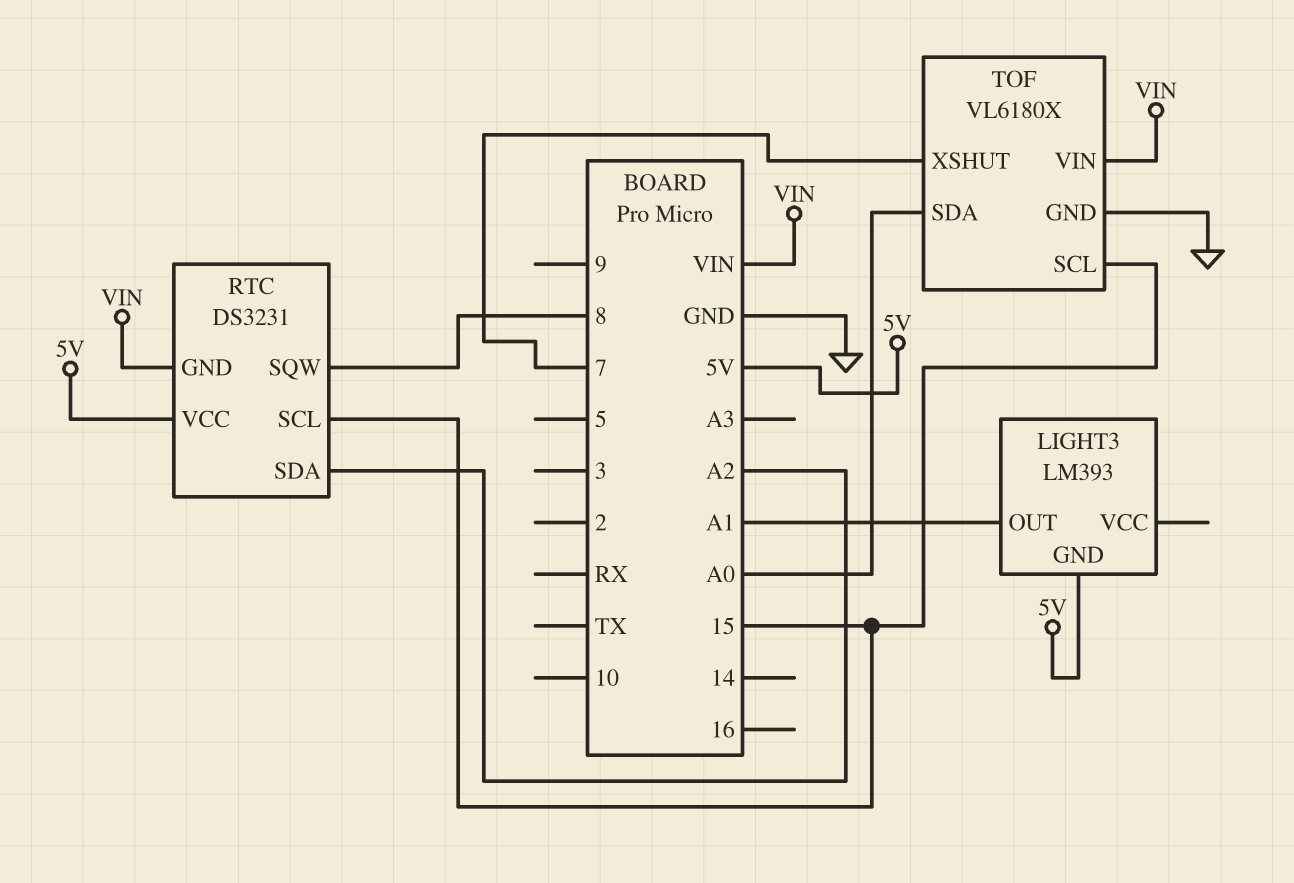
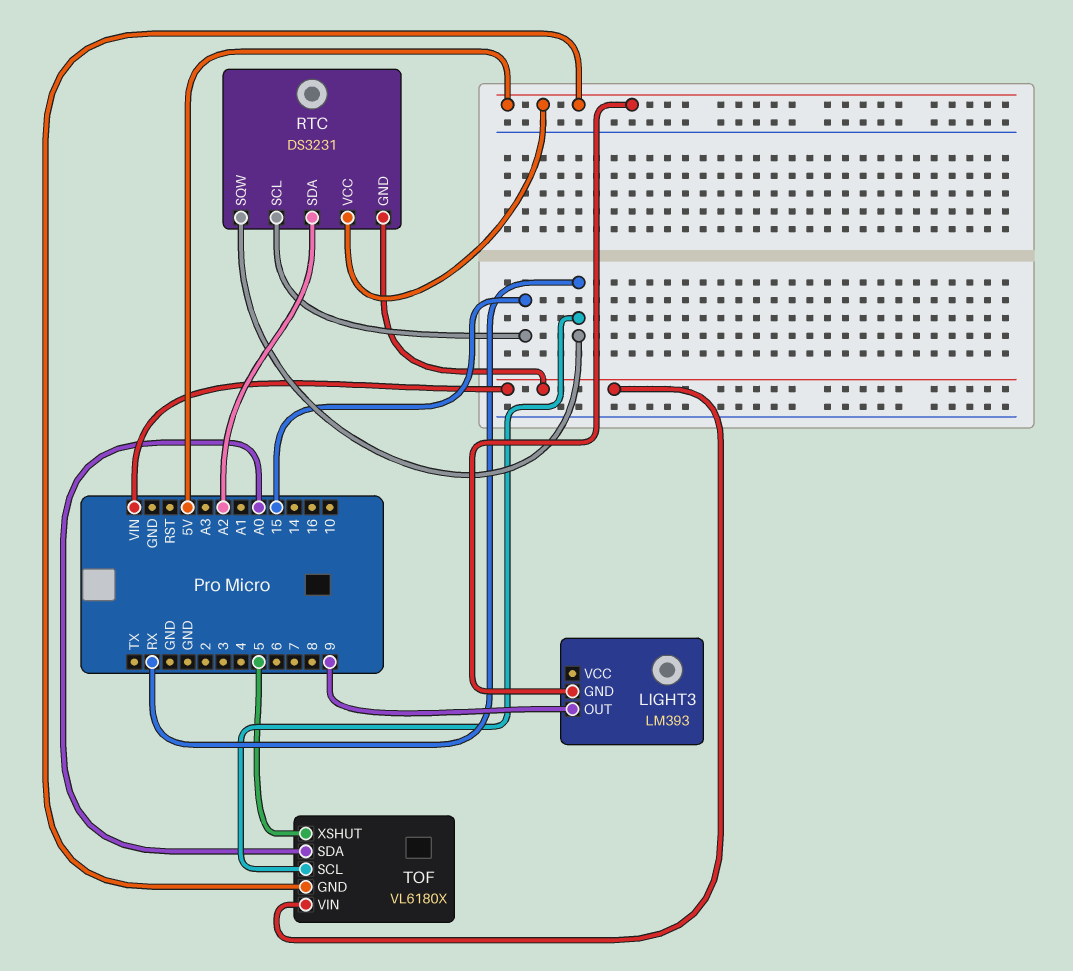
LIGHT3 pin OUT: A1 -> 9
RTC pin SQW: 8 -> RX
TOF pin GND: GND -> 5V
TOF pin SCL: 15 -> RX
TOF pin XSHUT: 7 -> 5

